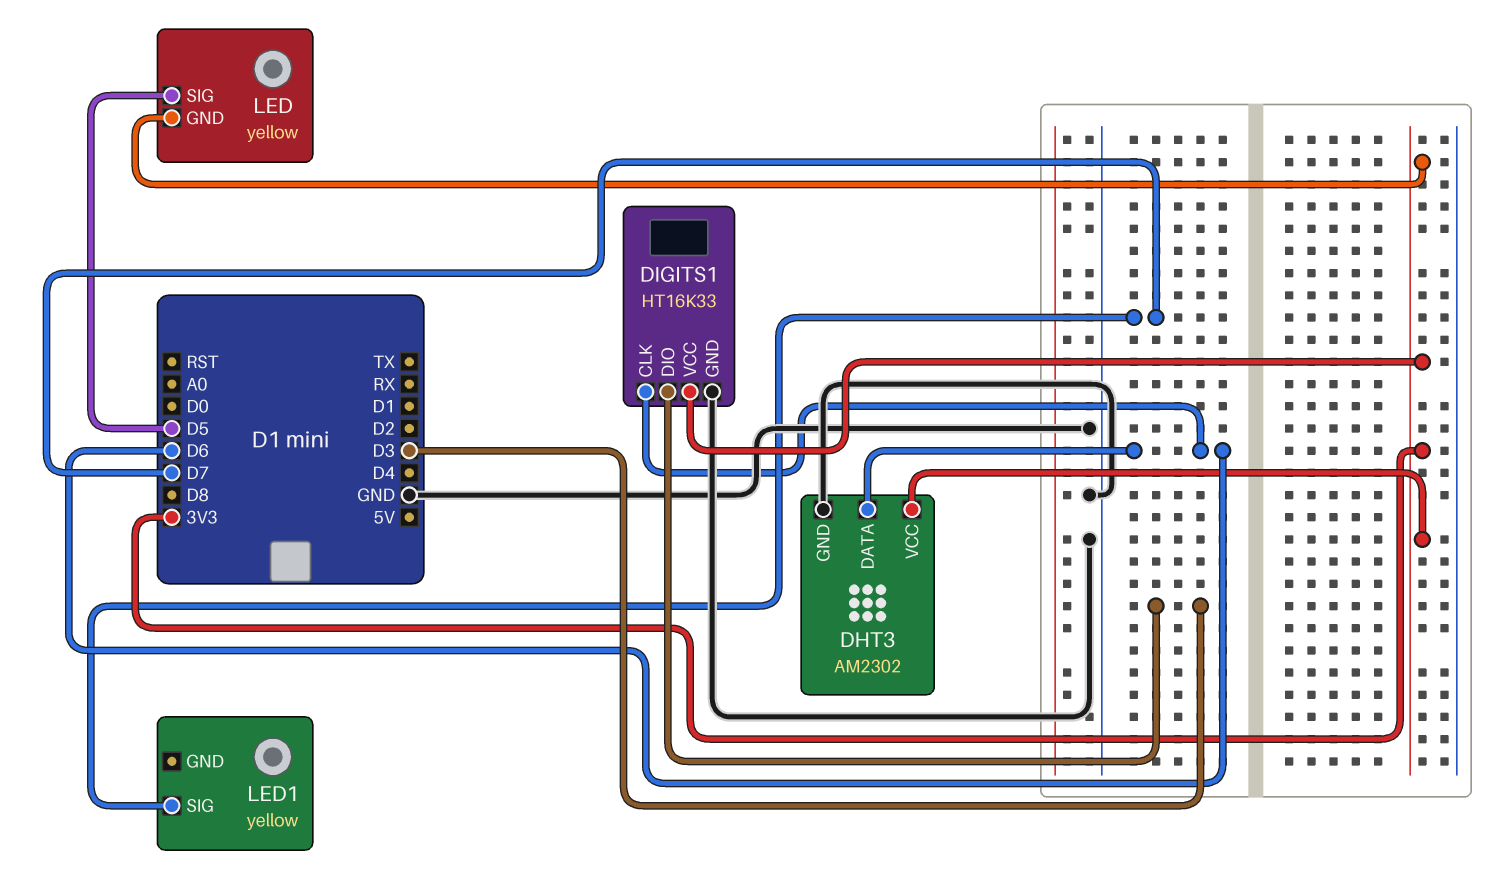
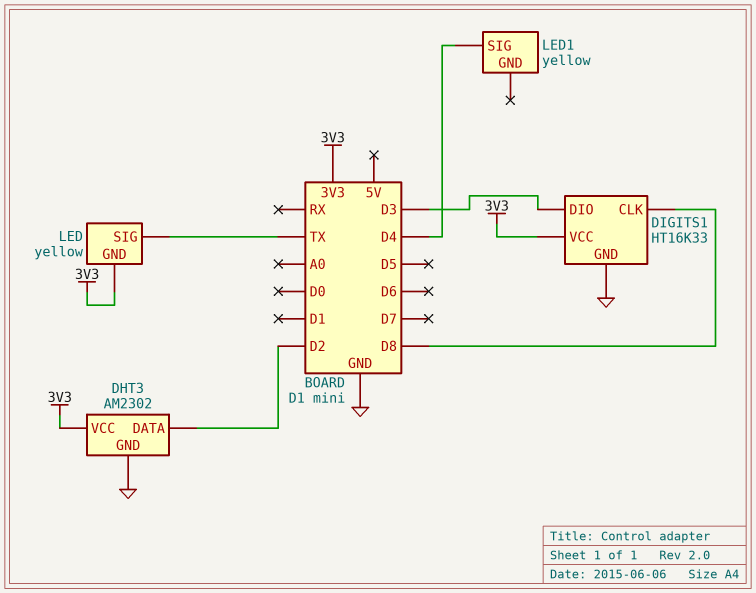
DHT3 pin DATA: D6 -> D2
DIGITS1 pin CLK: D6 -> D8
LED pin SIG: D5 -> TX
LED1 pin SIG: D7 -> D4

